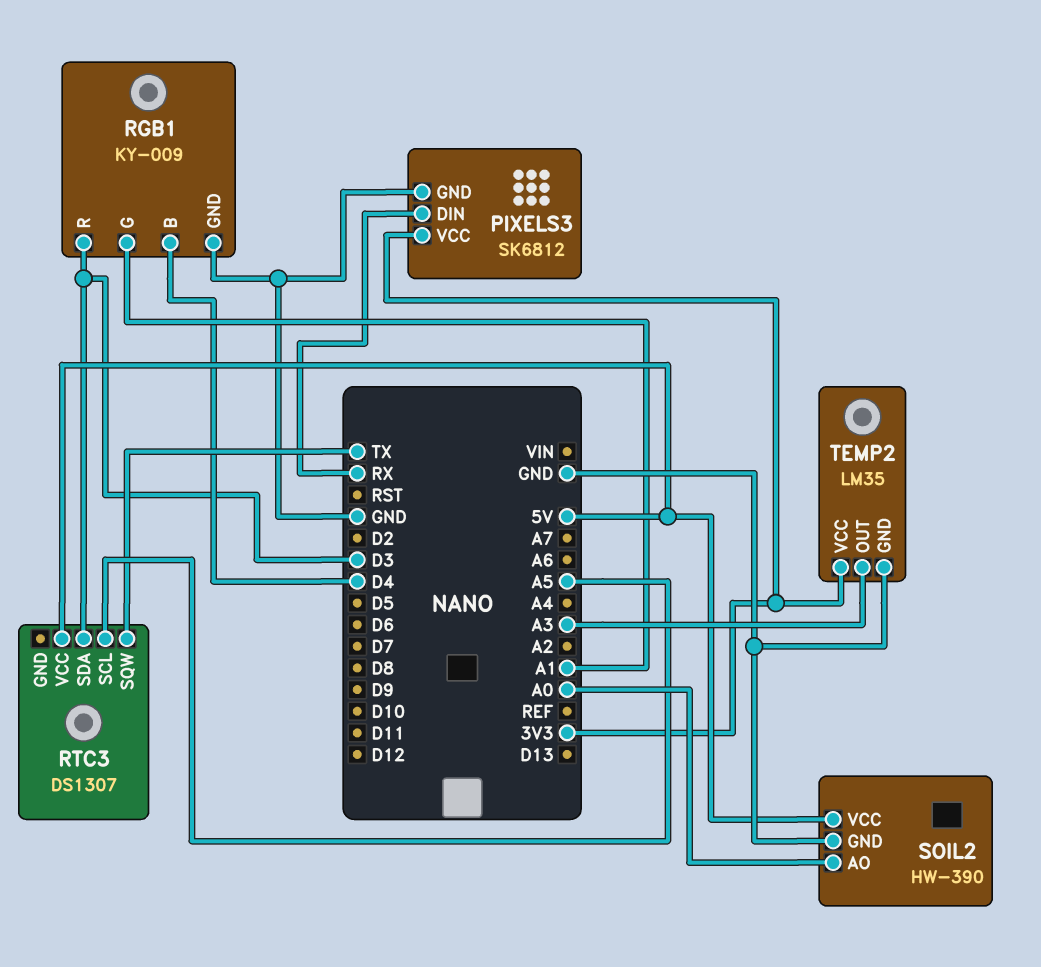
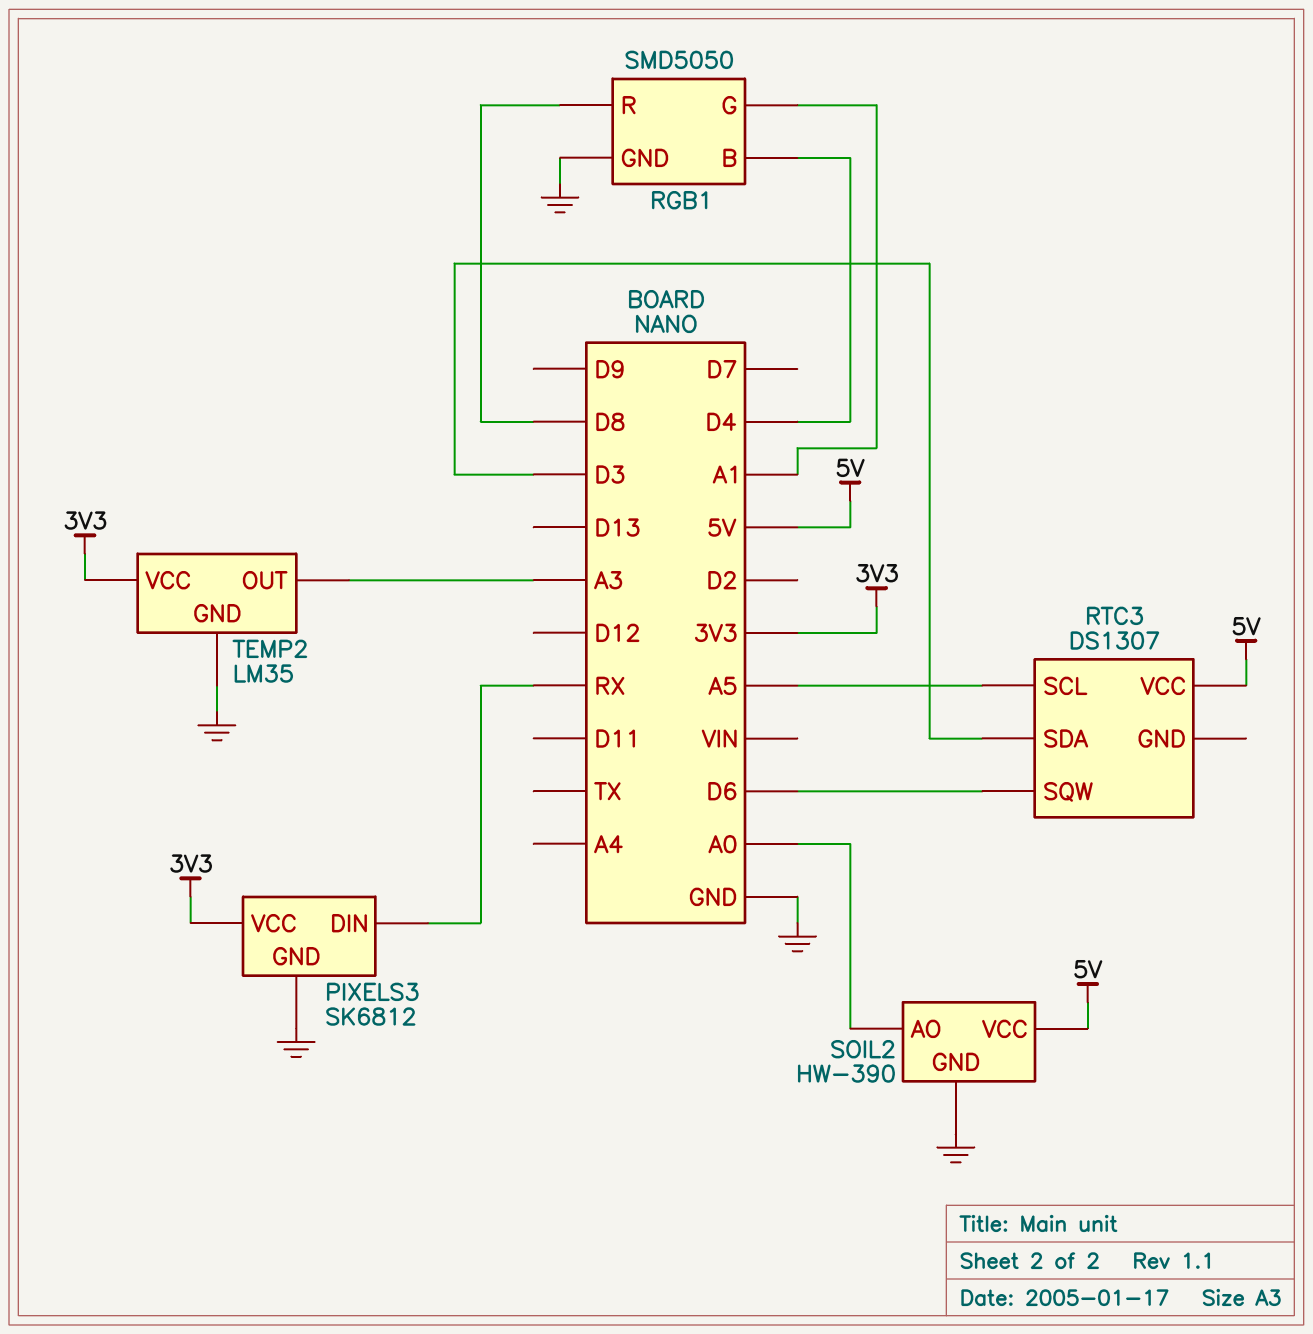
RGB1: KY-009 -> SMD5050
RGB1 pin R: D3 -> D8
RTC3 pin SQW: TX -> D6

